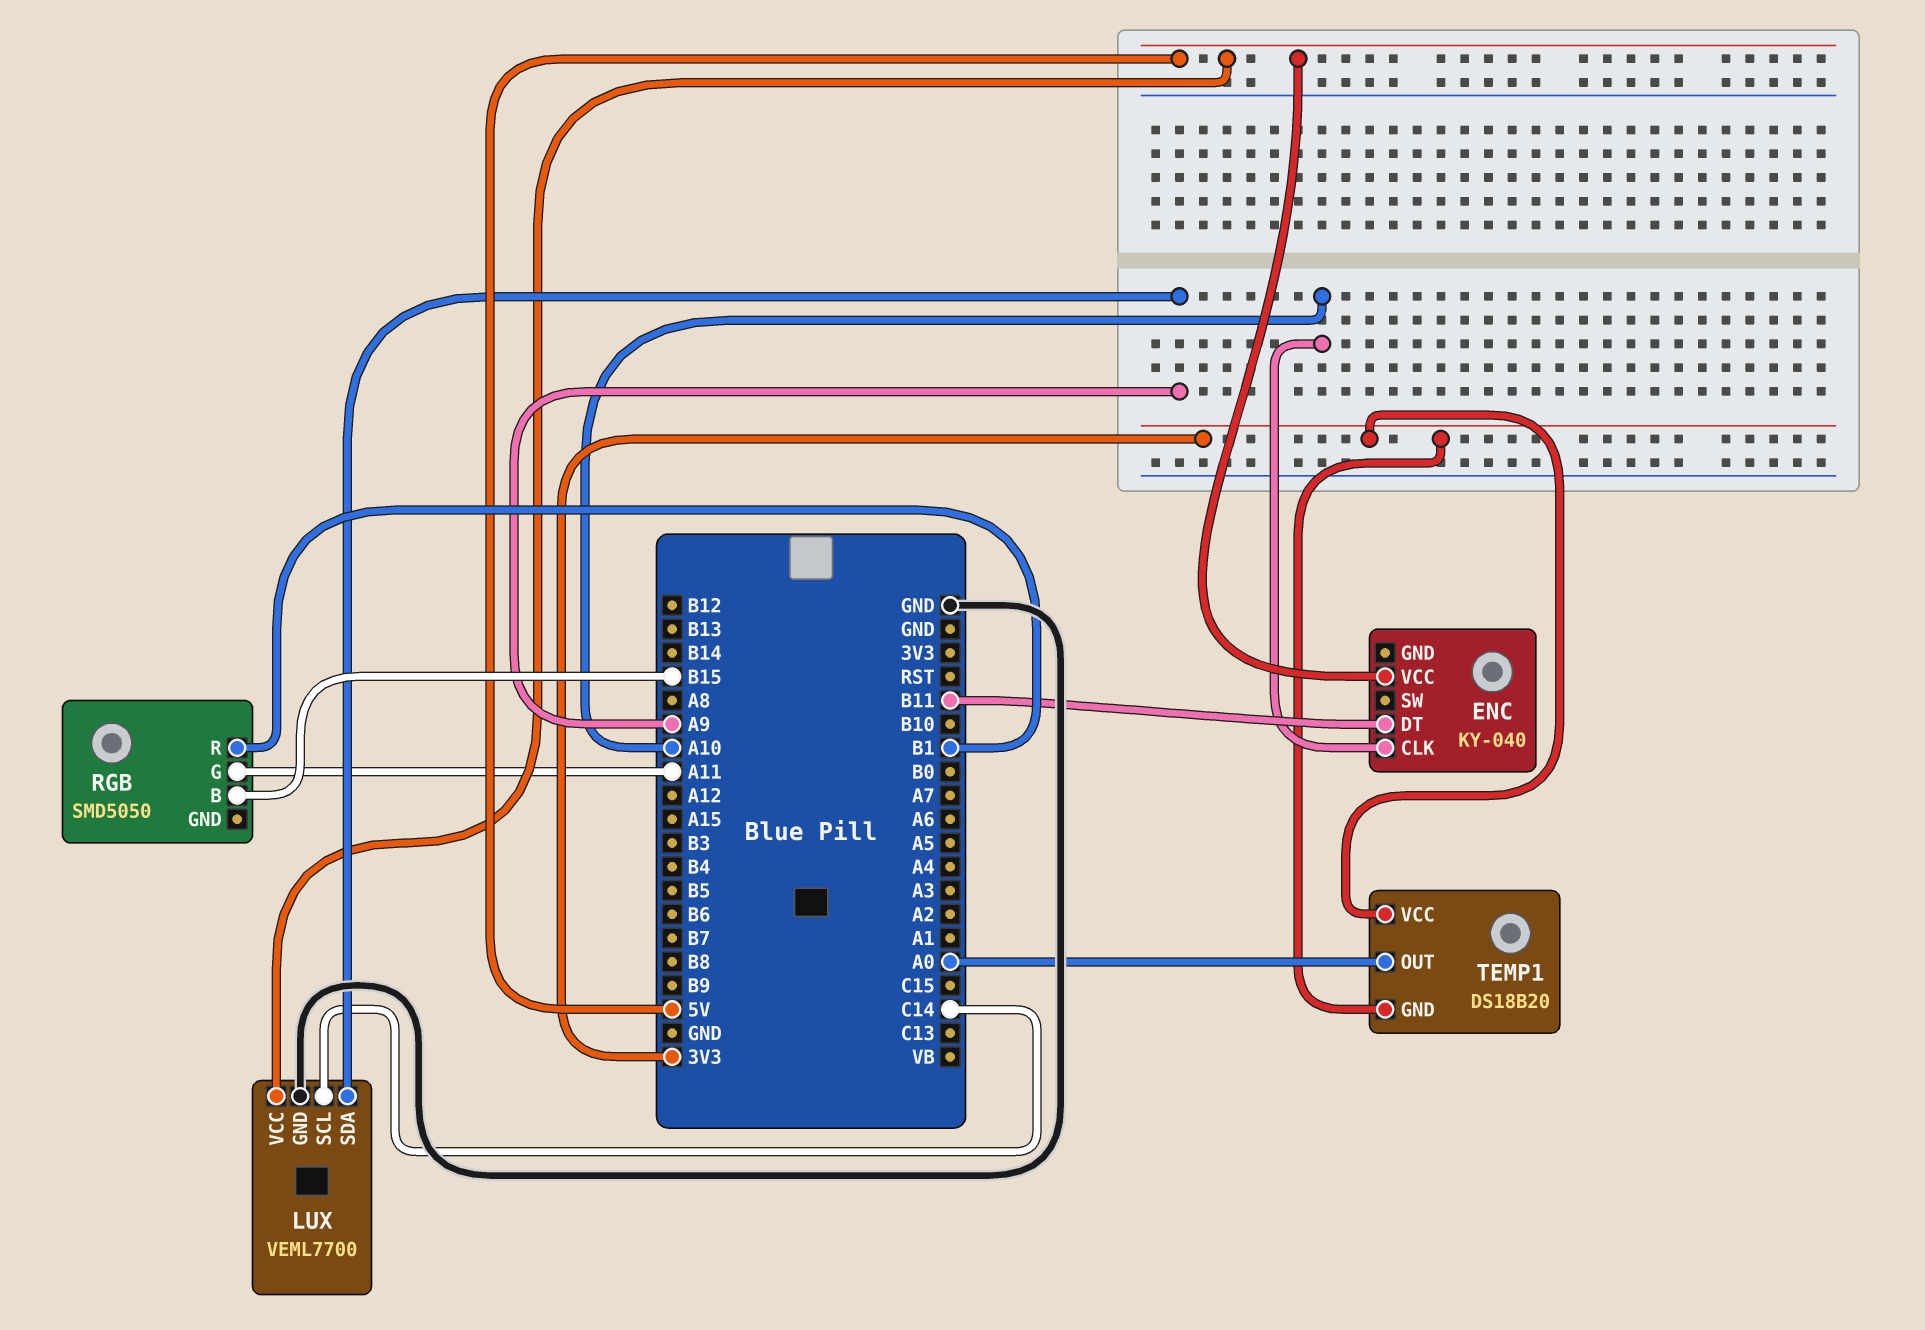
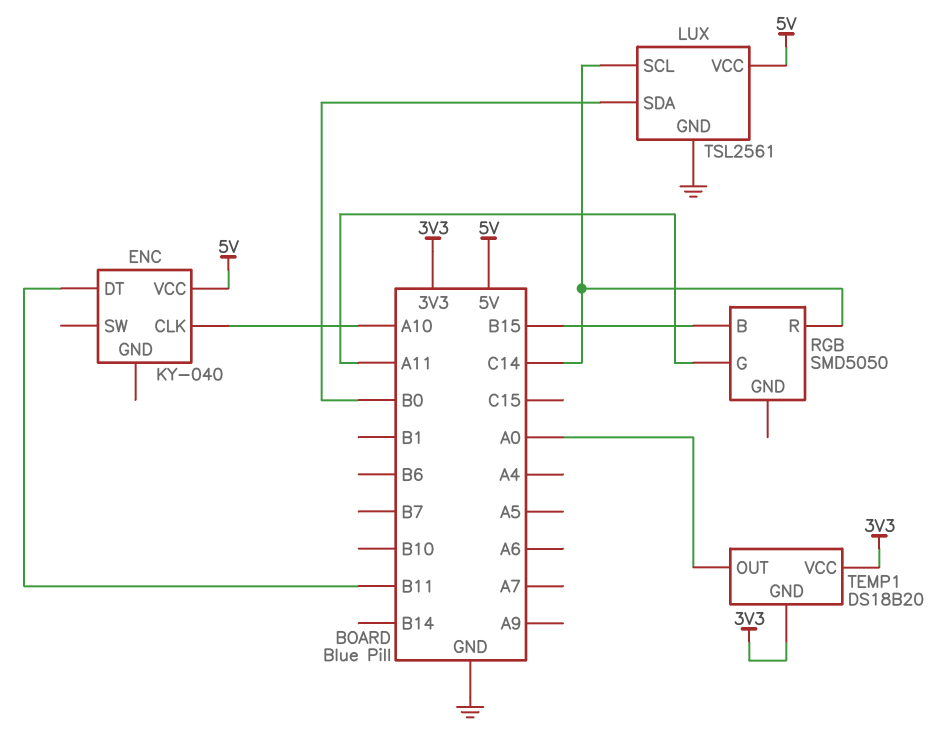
LUX: VEML7700 -> TSL2561
LUX pin SDA: A9 -> B0
RGB pin R: B1 -> C14

